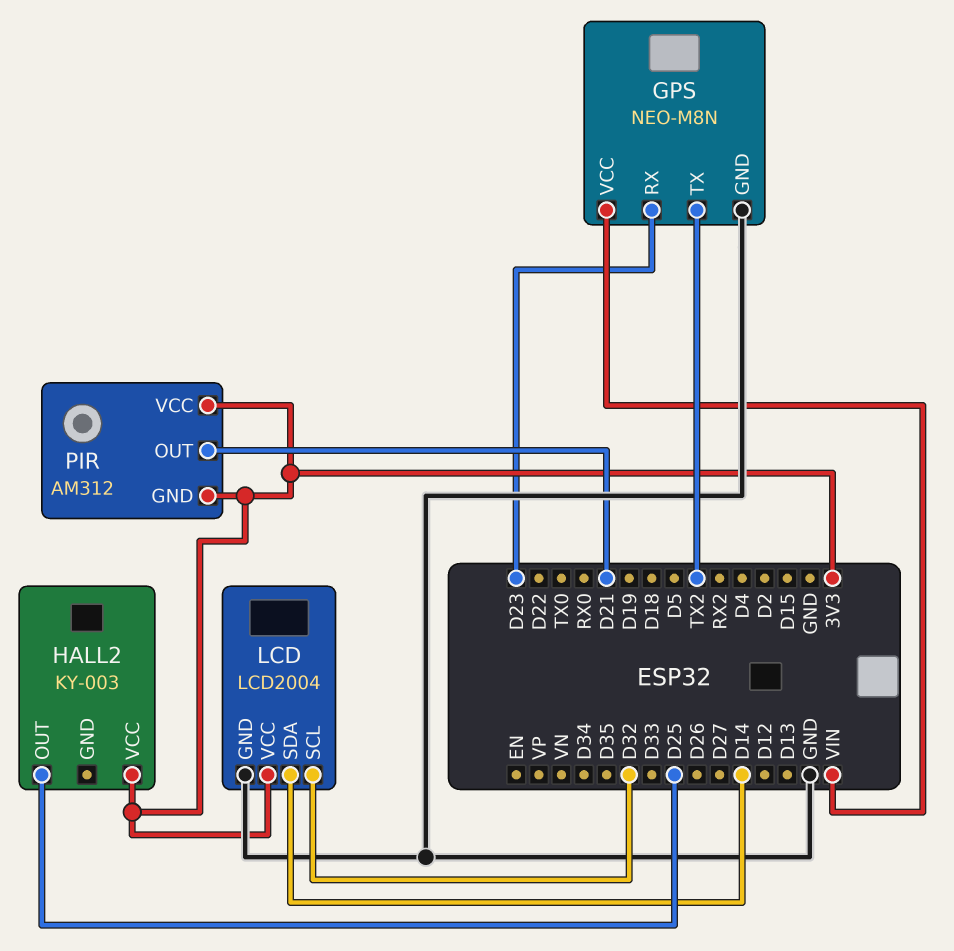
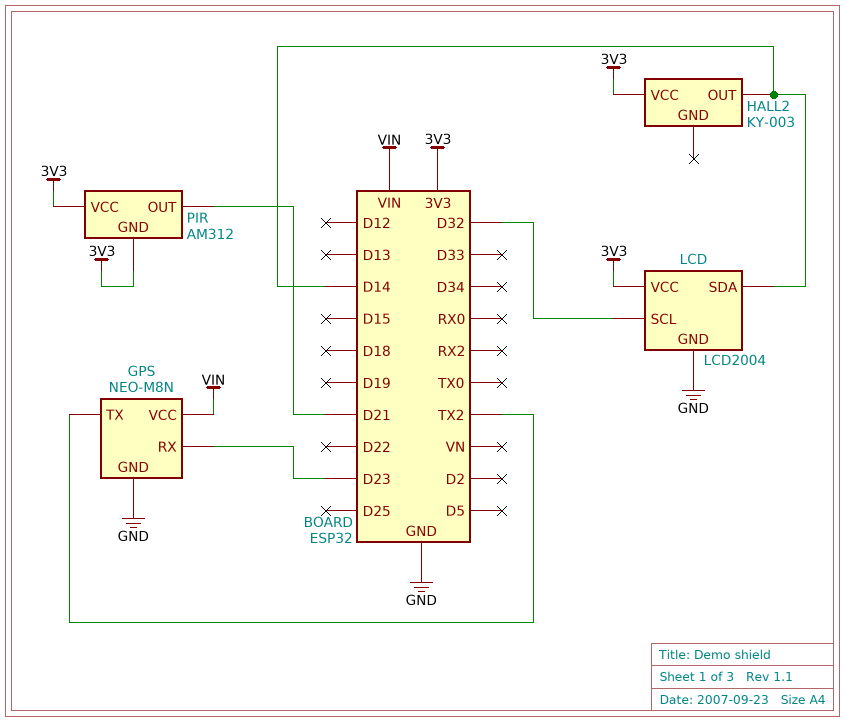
HALL2 pin OUT: D25 -> D14

